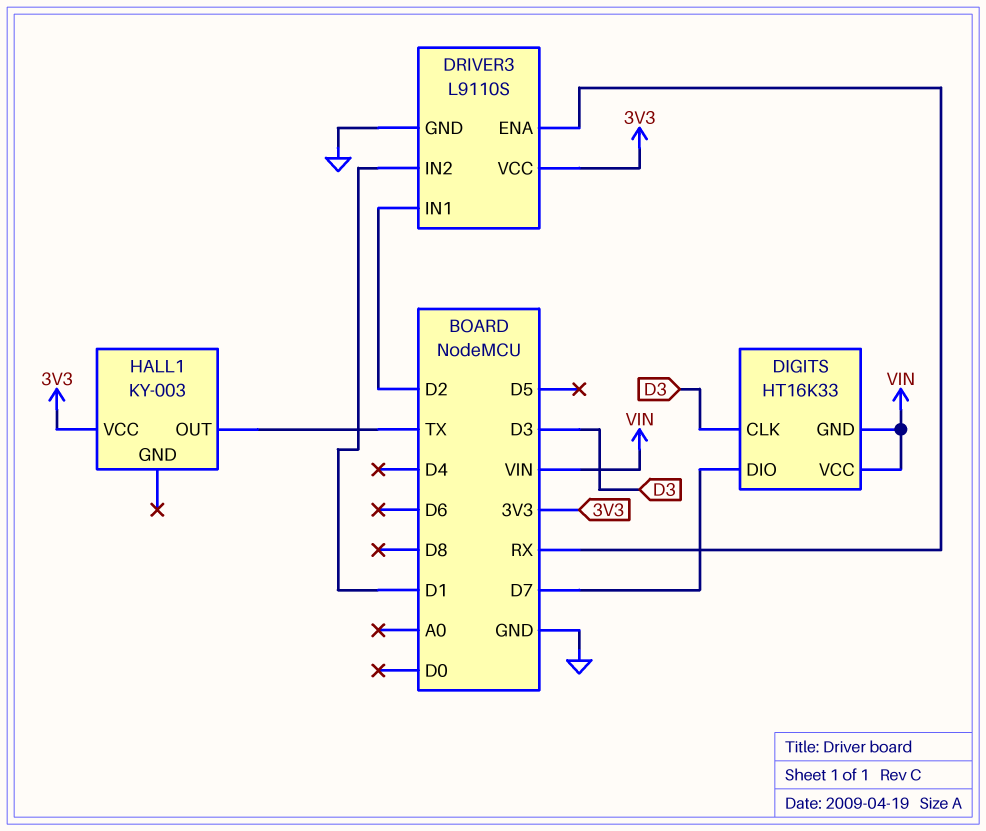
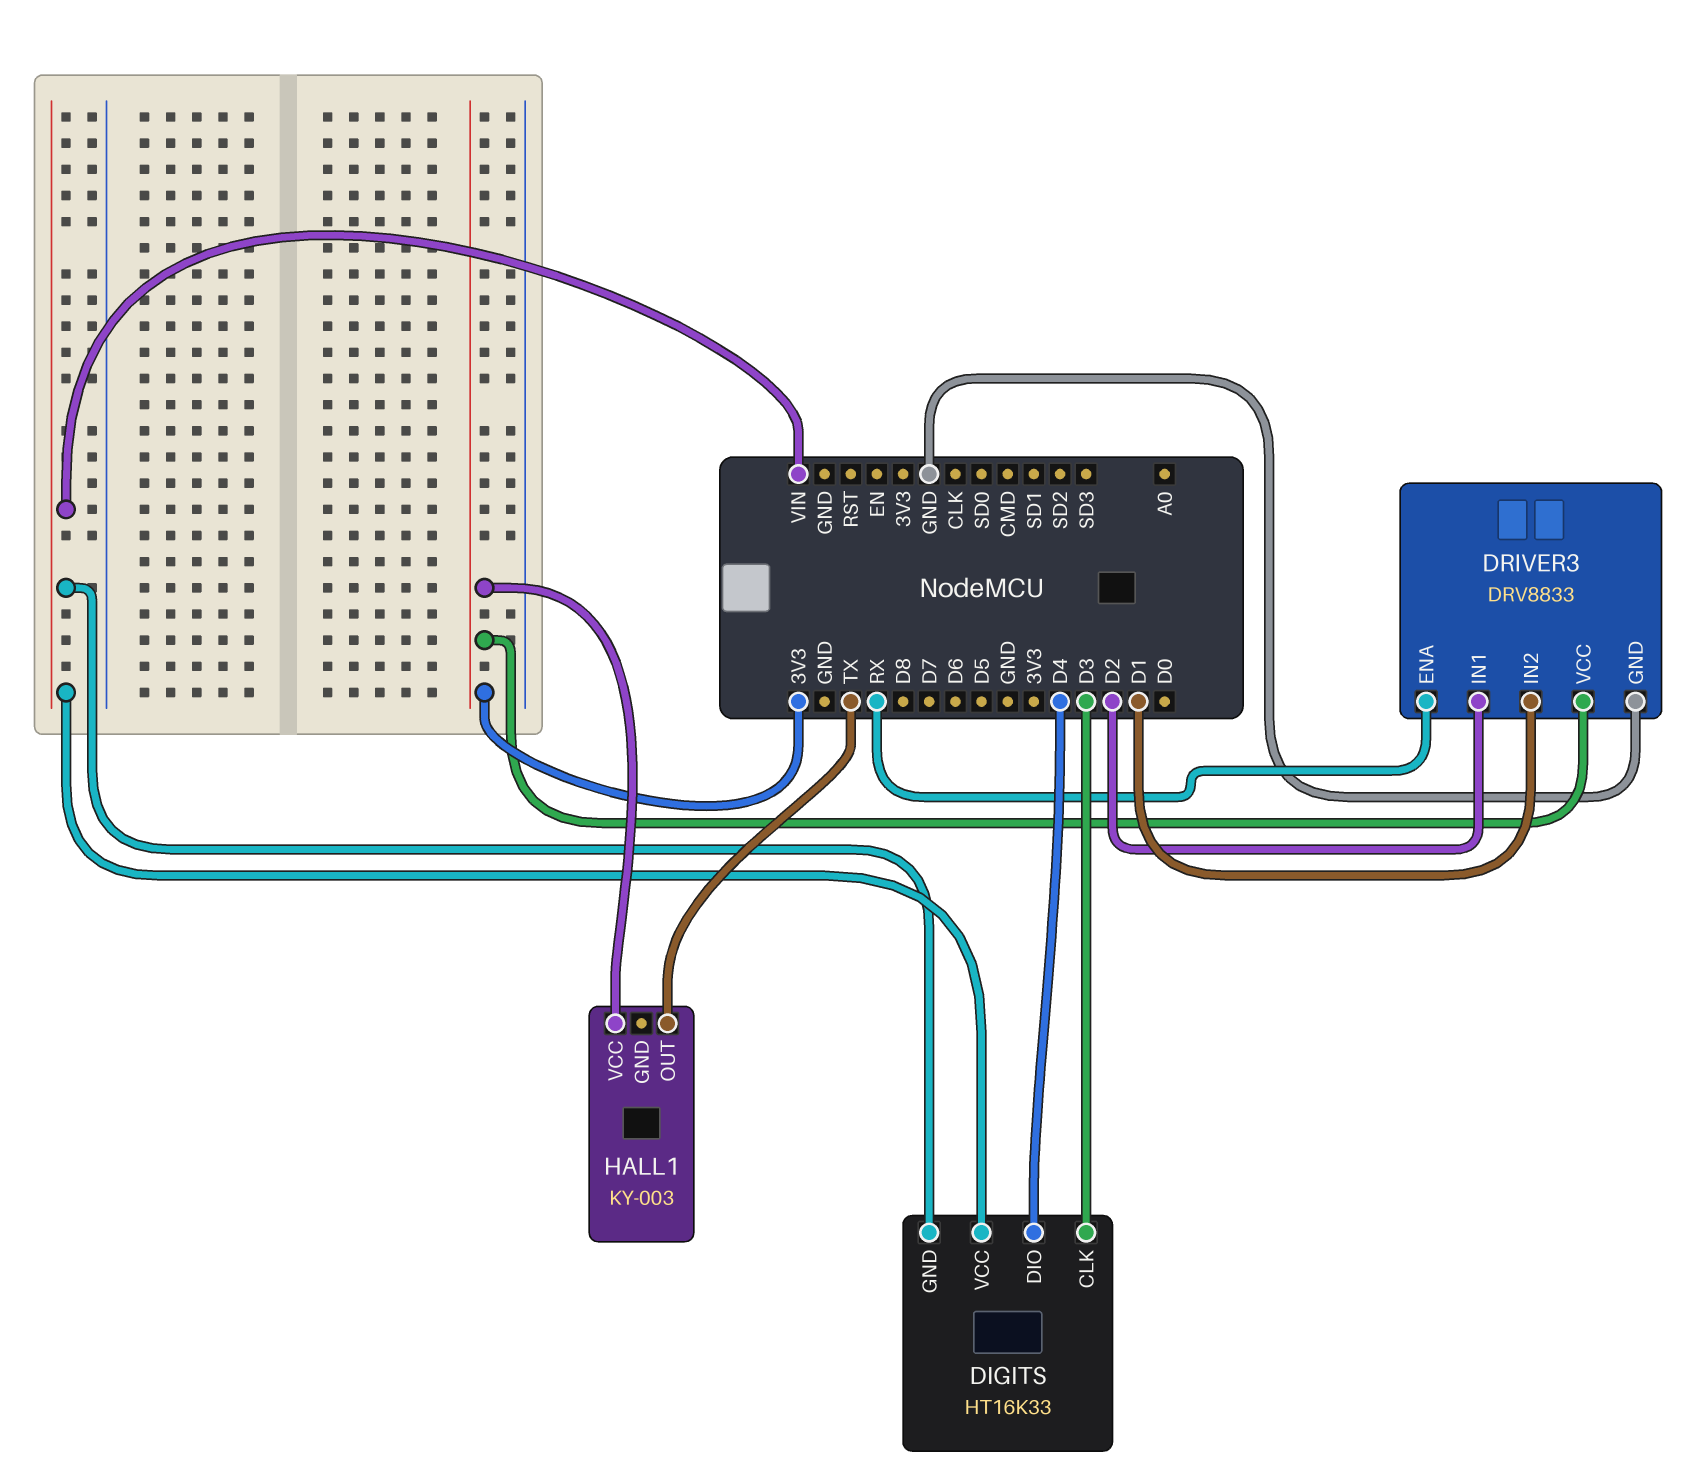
DIGITS pin DIO: D7 -> D4
DRIVER3: L9110S -> DRV8833

